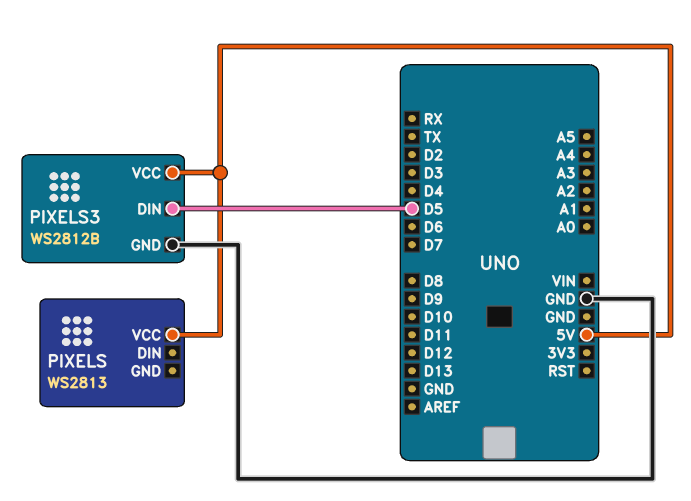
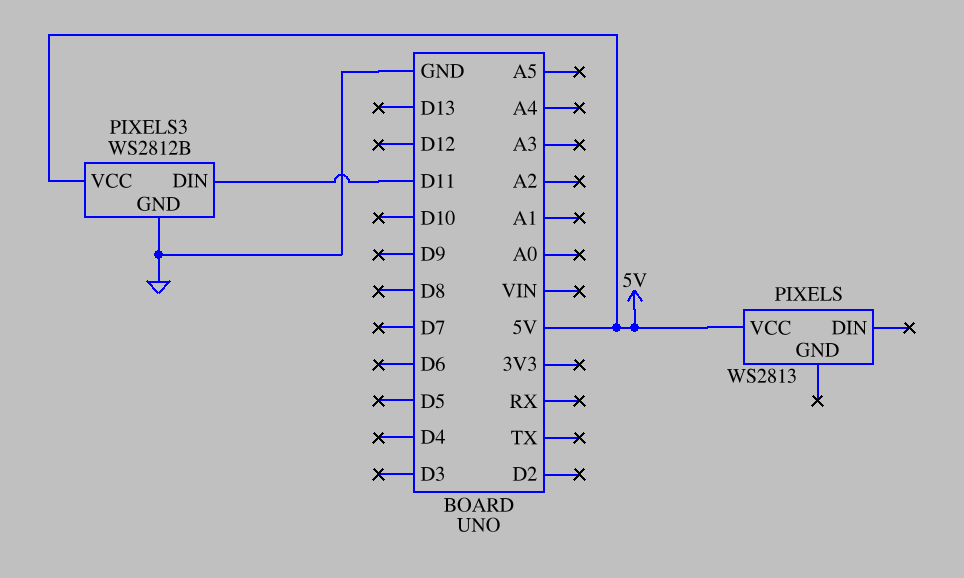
PIXELS3 pin DIN: D5 -> D11

